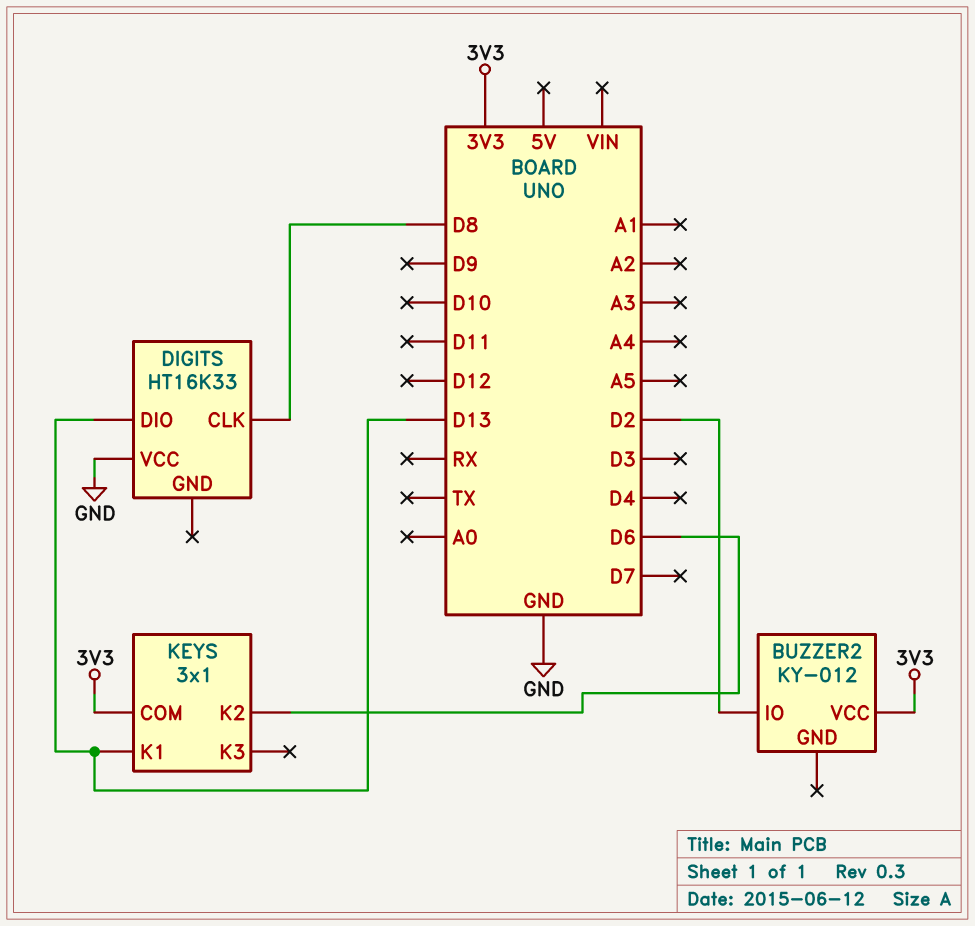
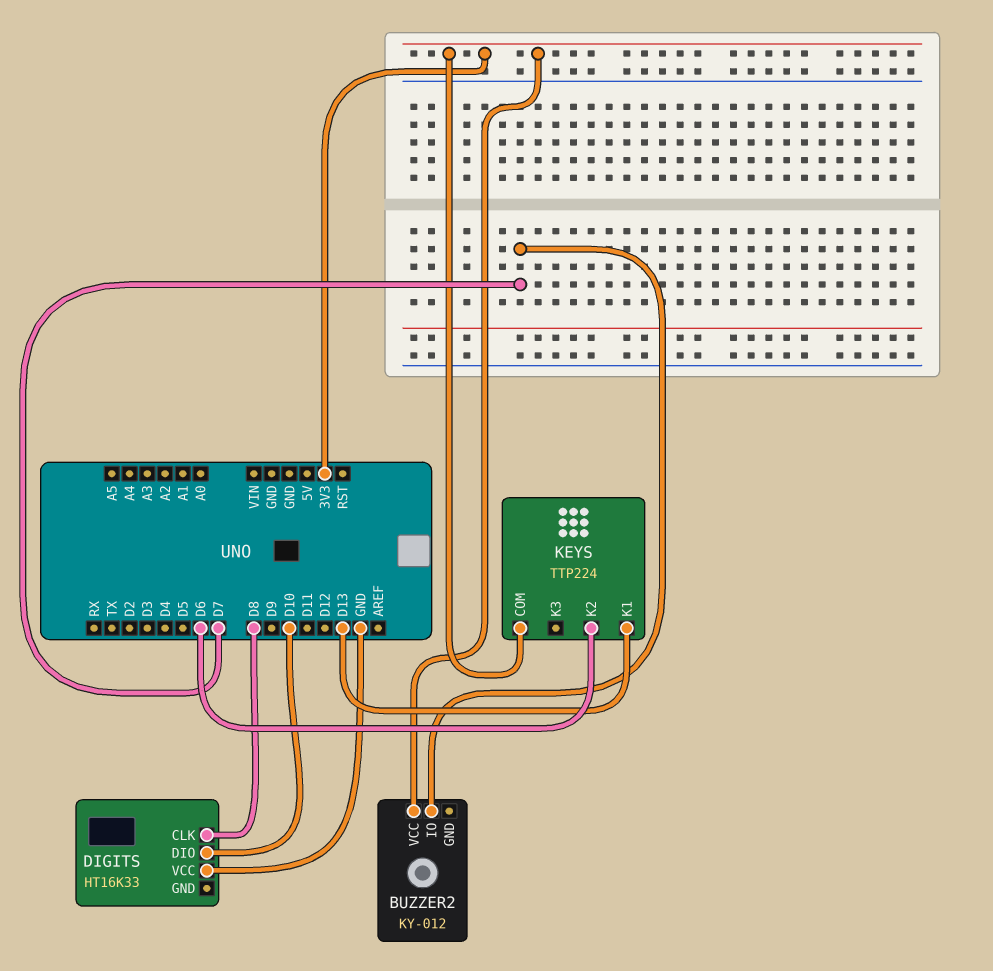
BUZZER2 pin IO: D2 -> D7
DIGITS pin DIO: D13 -> D10
KEYS: 3x1 -> TTP224

